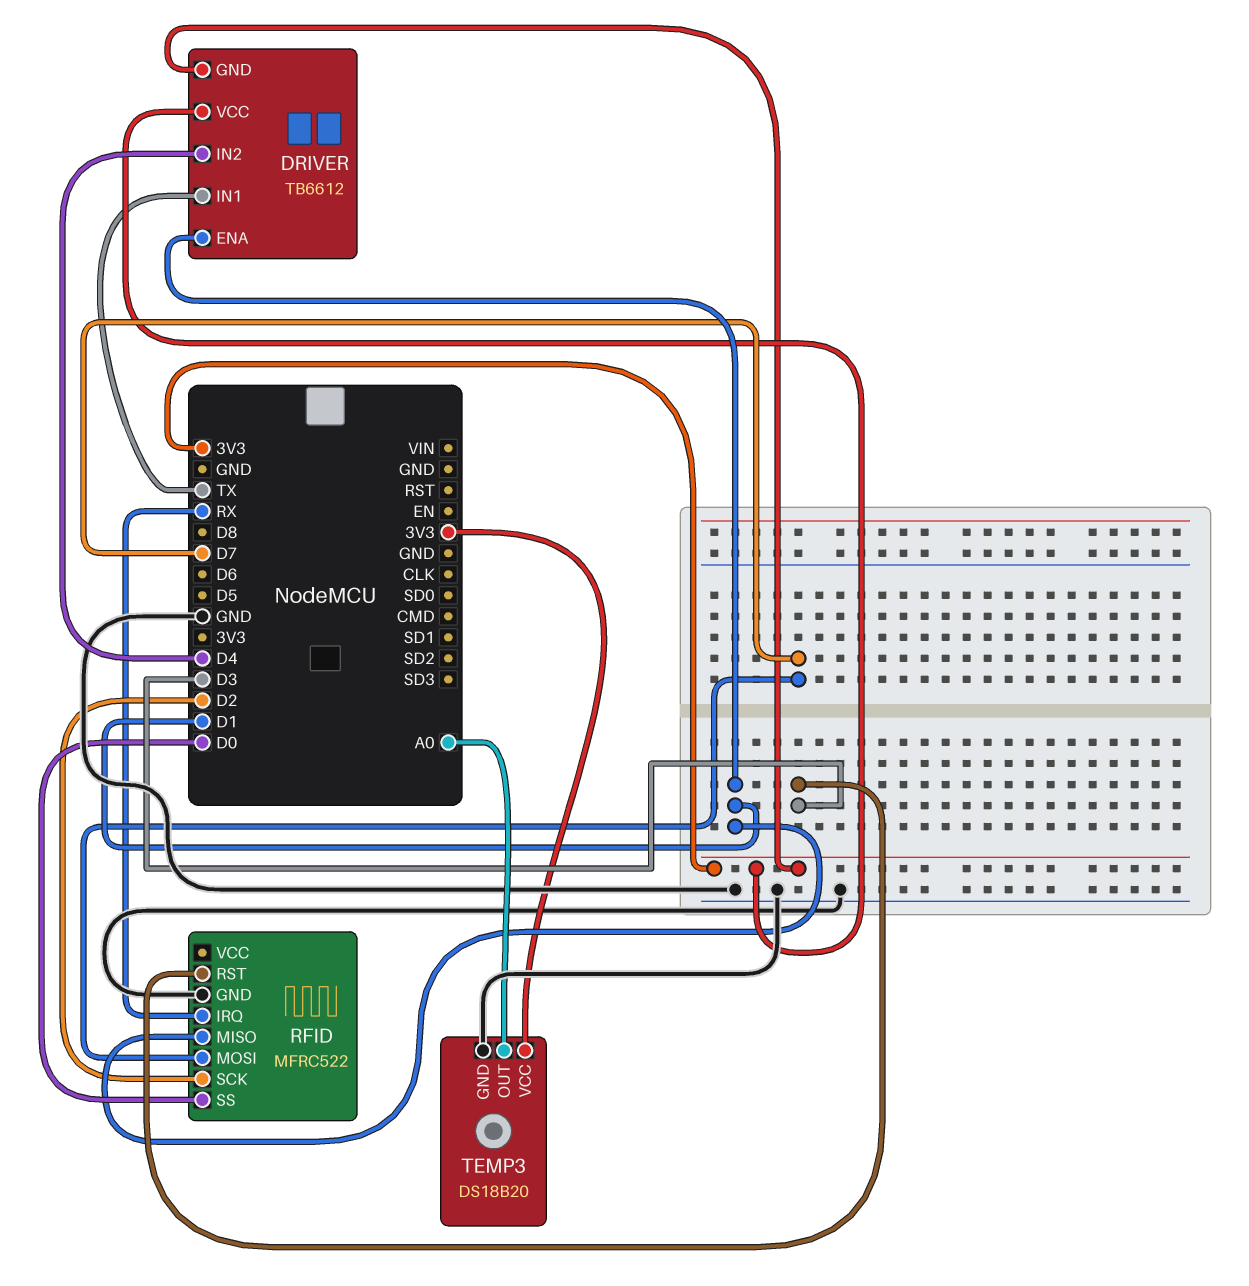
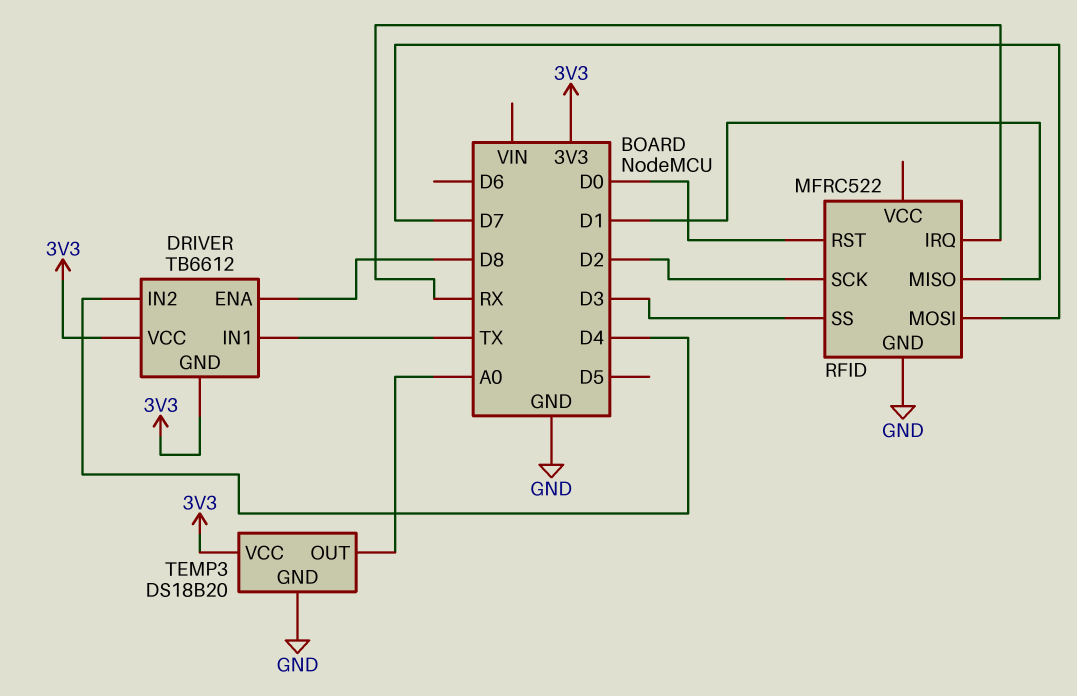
DRIVER pin ENA: D1 -> D8
RFID pin RST: D3 -> D0
RFID pin SS: D0 -> D3

